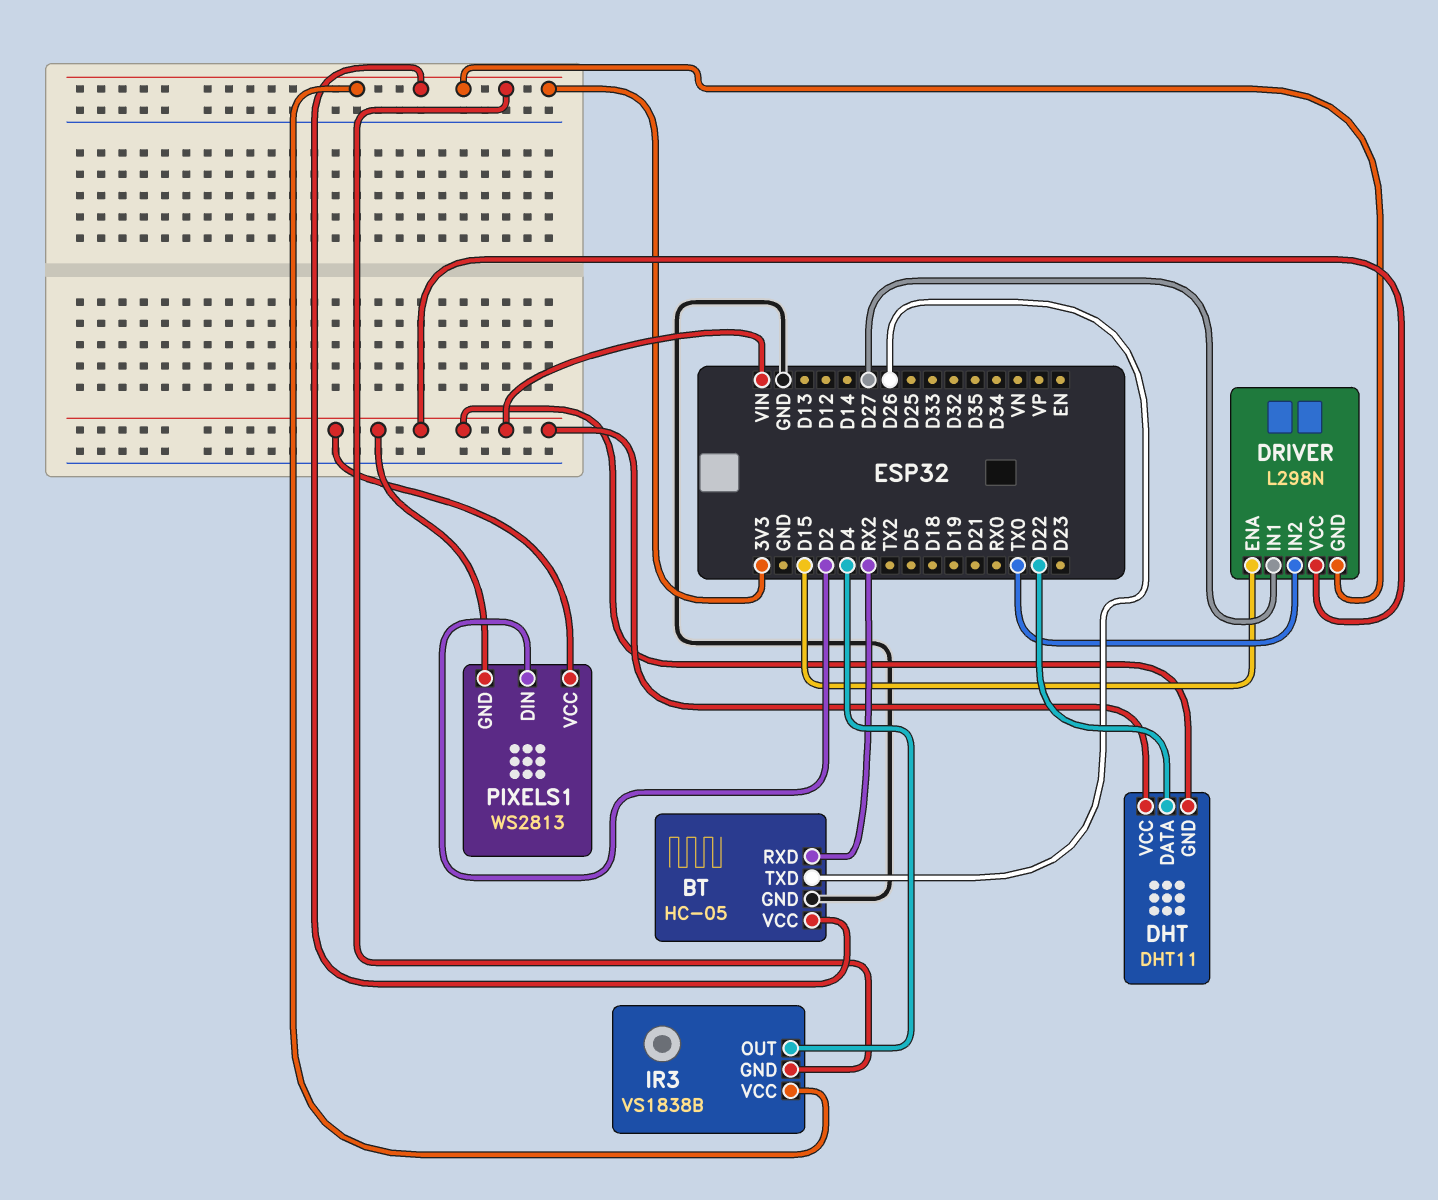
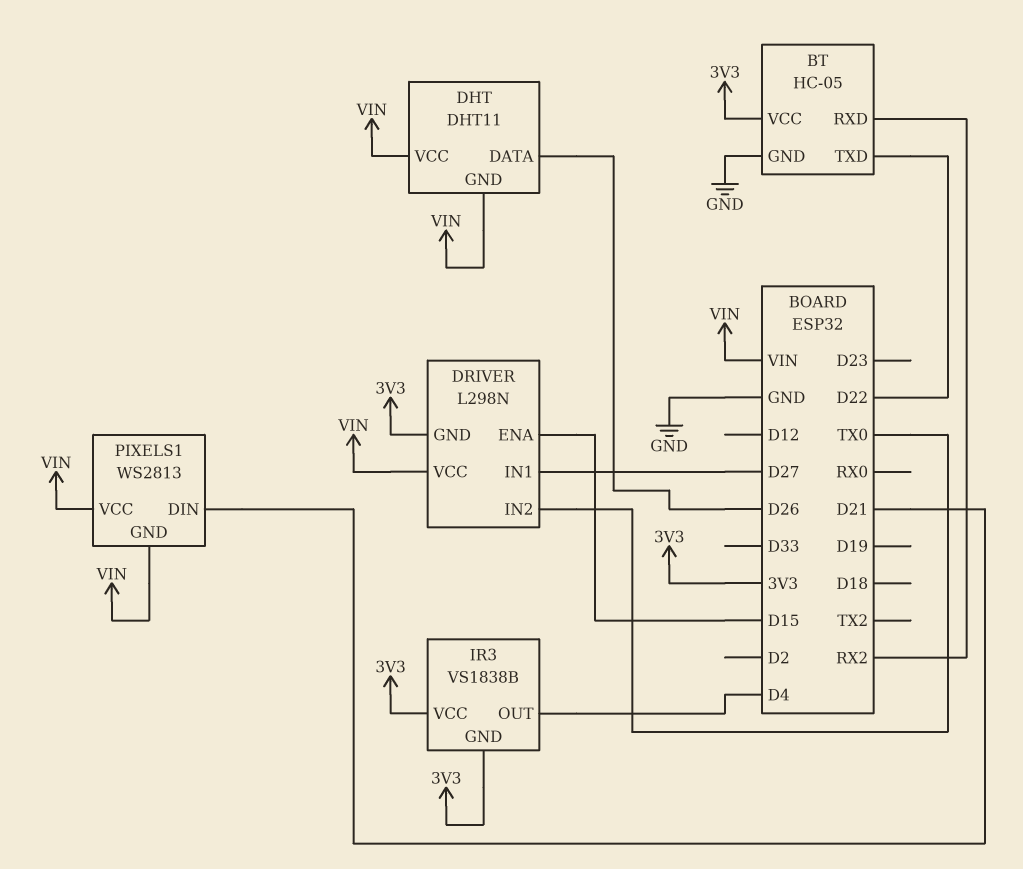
BT pin TXD: D26 -> D22
DHT pin DATA: D22 -> D26
PIXELS1 pin DIN: D2 -> D21

